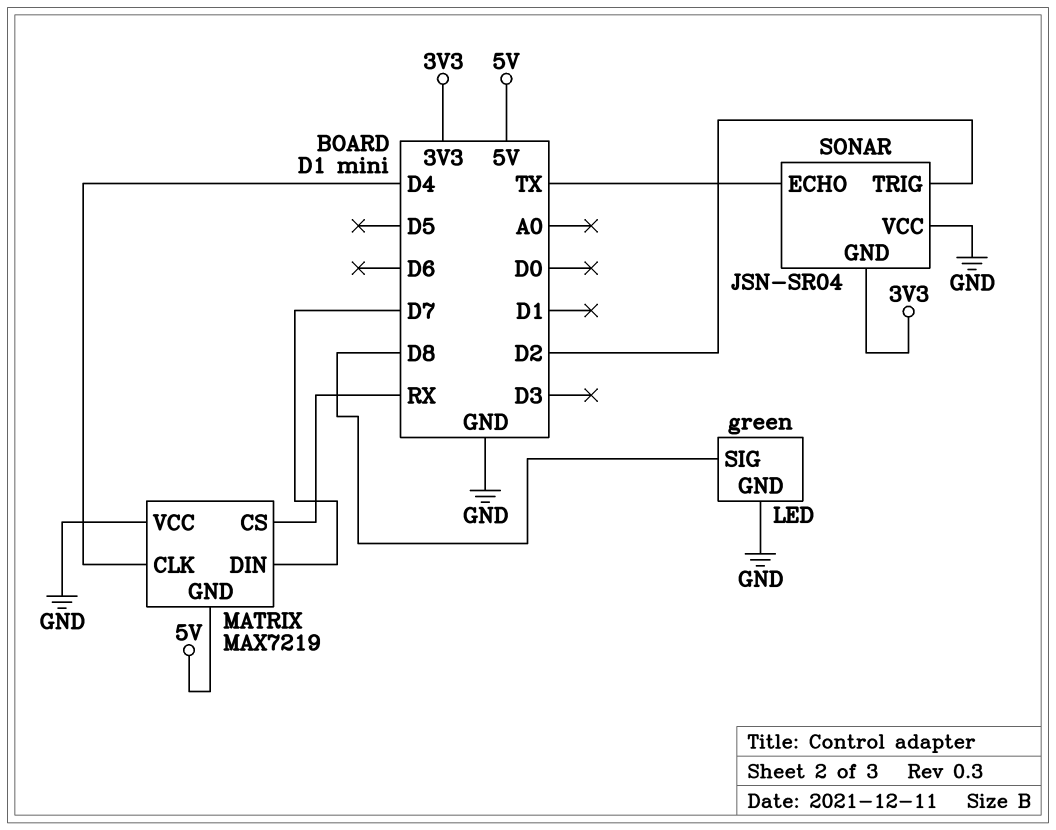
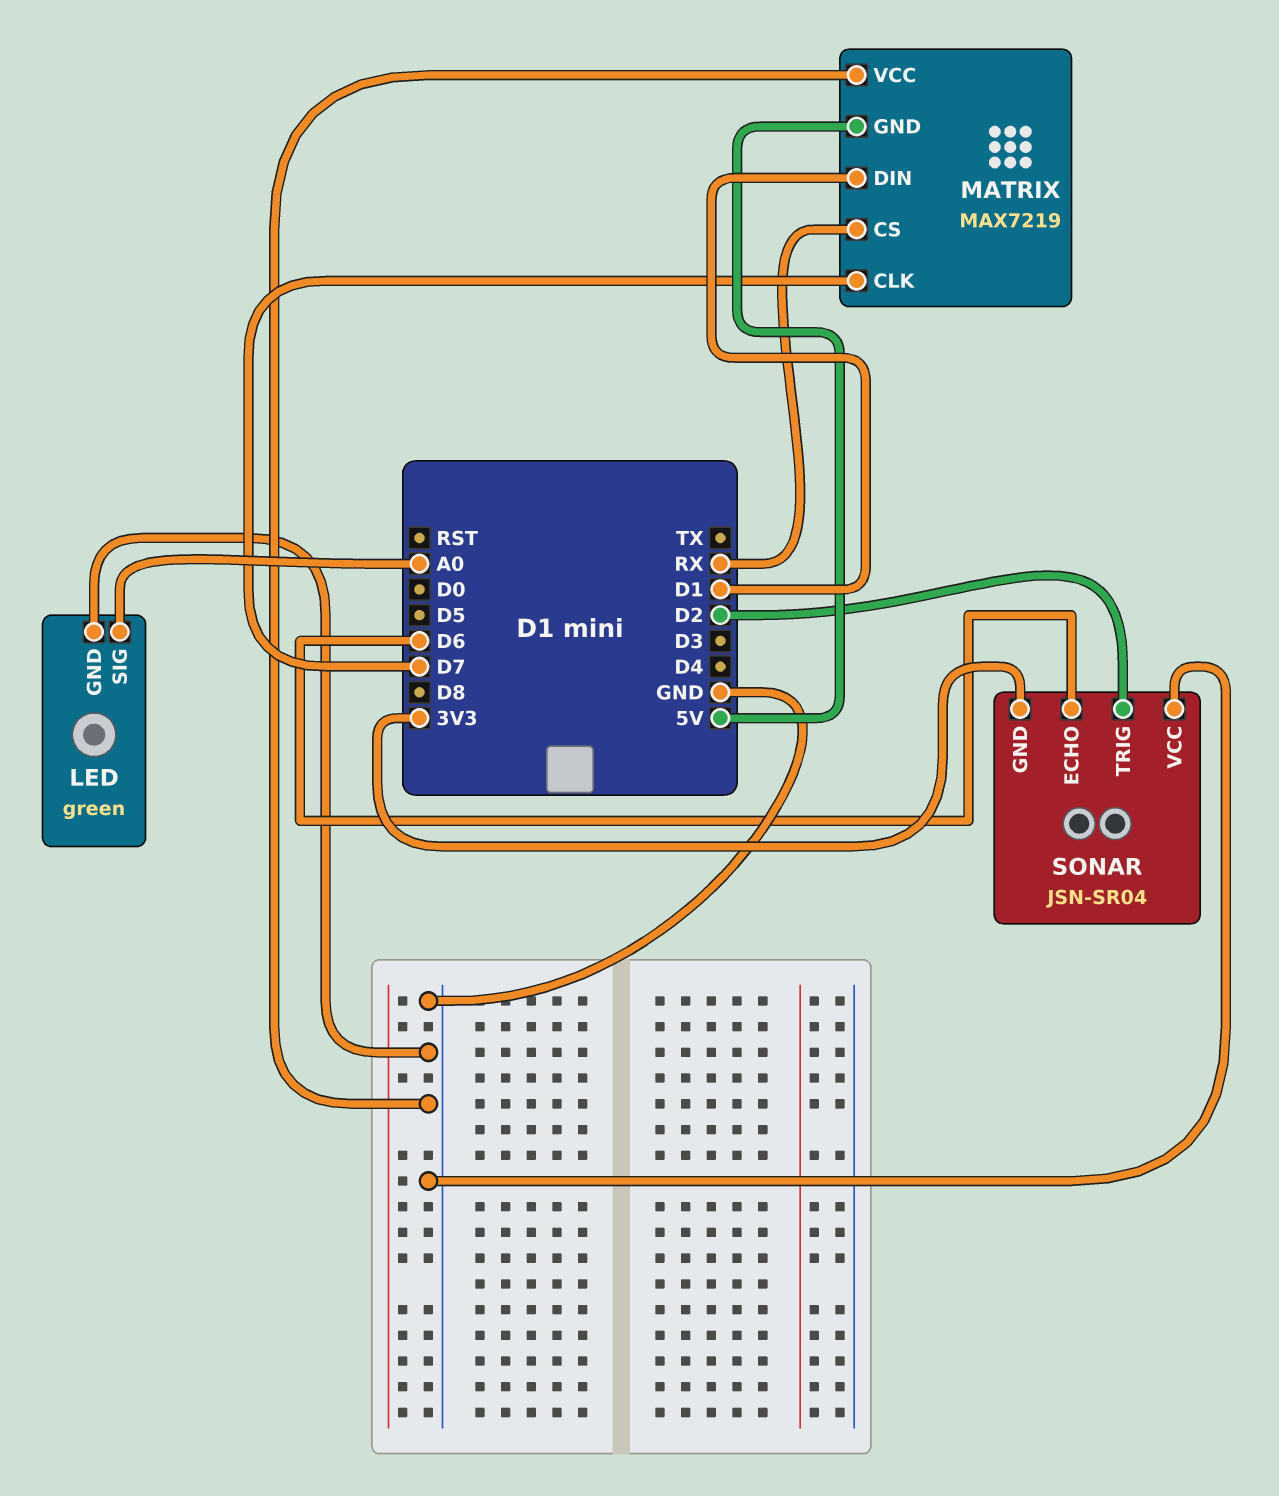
LED pin SIG: D8 -> A0
MATRIX pin CLK: D4 -> D7
MATRIX pin DIN: D7 -> D1
SONAR pin ECHO: TX -> D6

